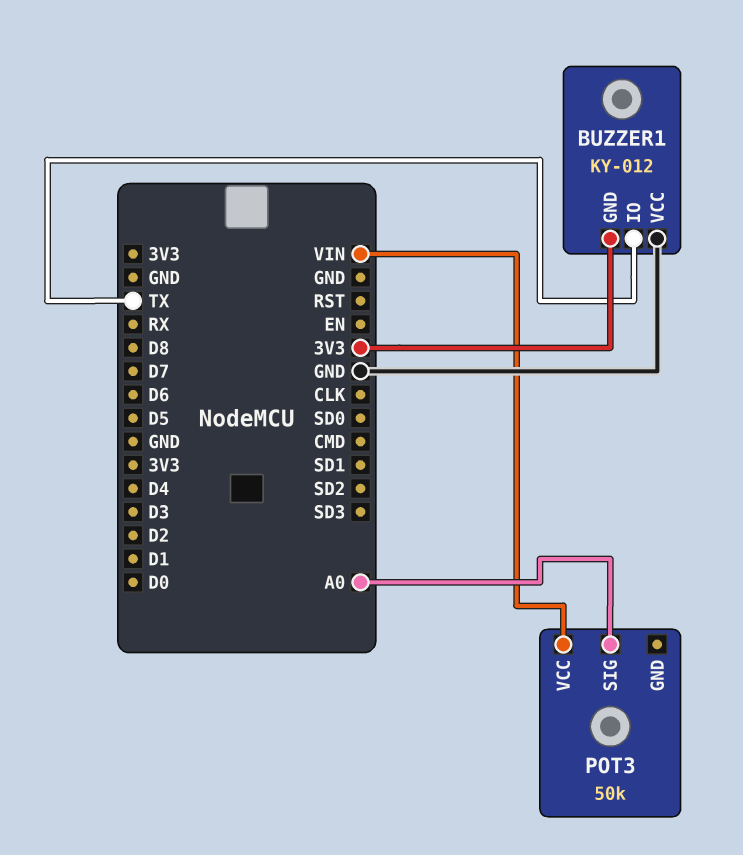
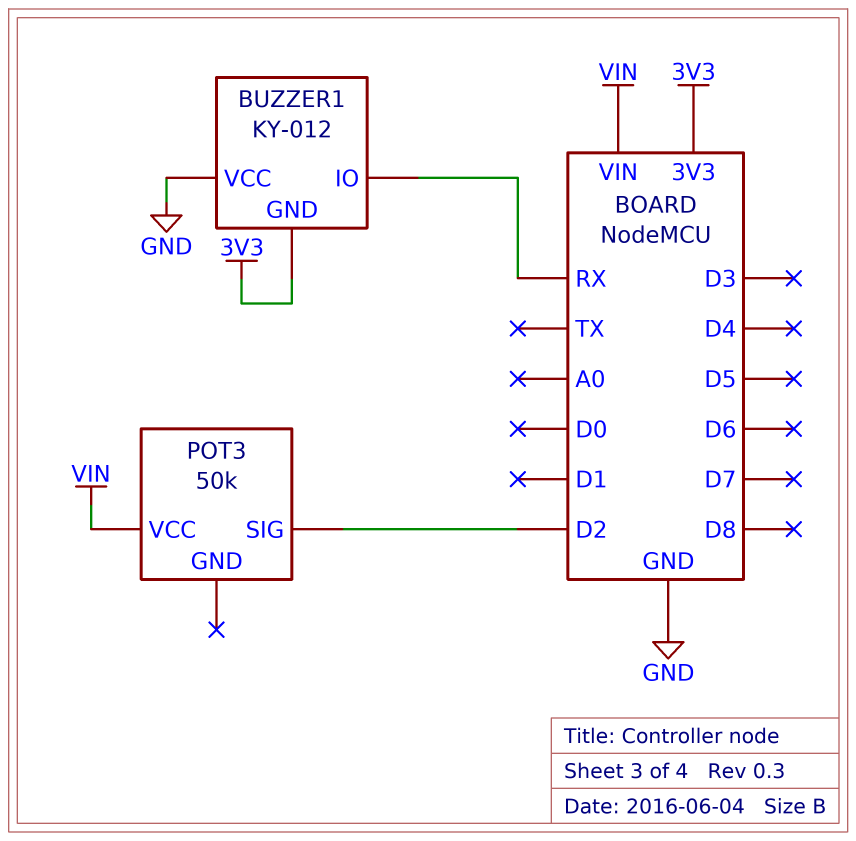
BUZZER1 pin IO: TX -> RX
POT3 pin SIG: A0 -> D2

